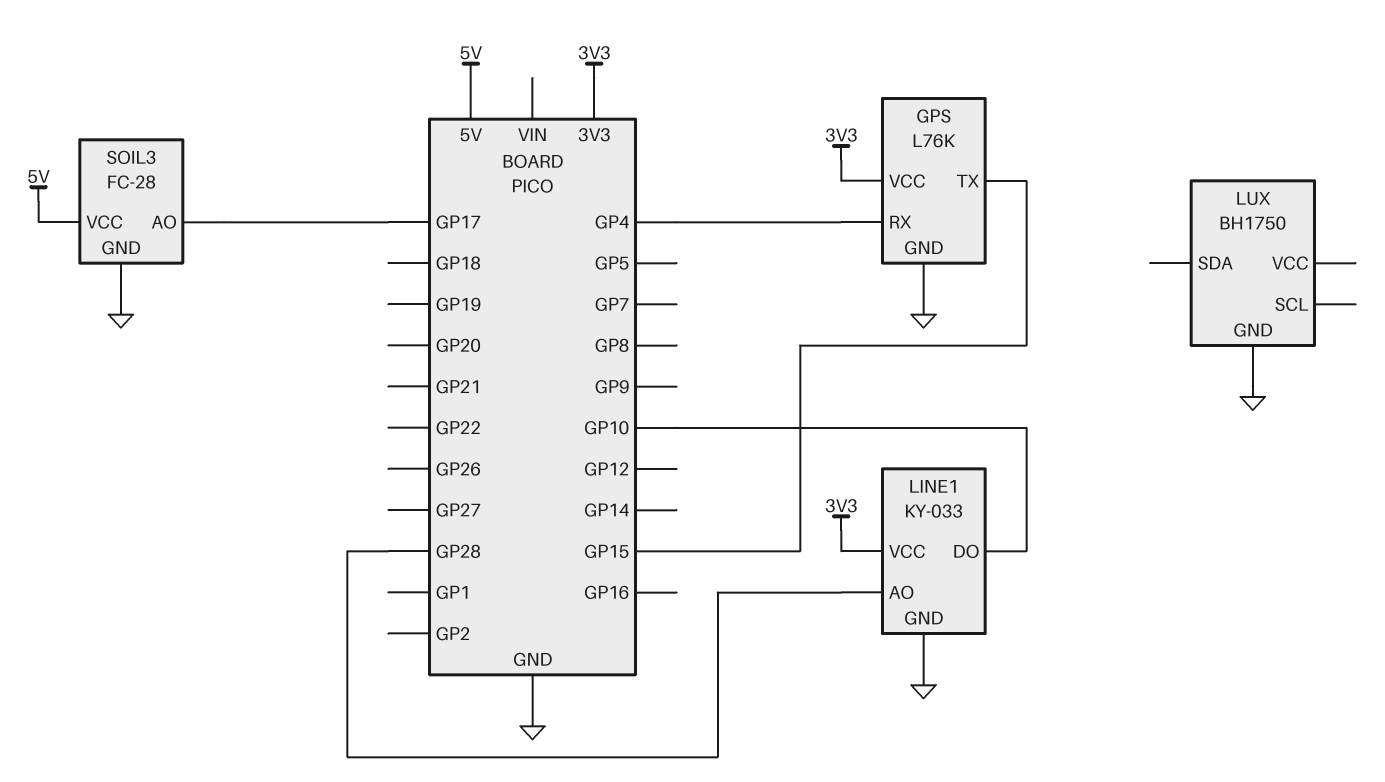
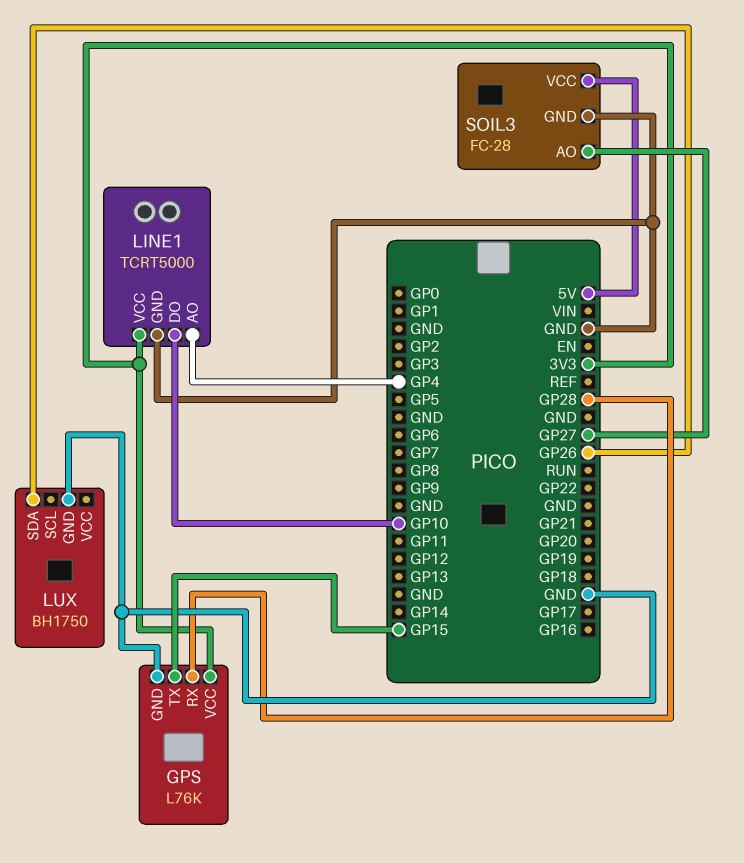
GPS pin RX: GP4 -> GP28
LINE1: KY-033 -> TCRT5000
LINE1 pin AO: GP28 -> GP4
LUX pin SDA: none -> GP26
SOIL3 pin AO: GP17 -> GP27

